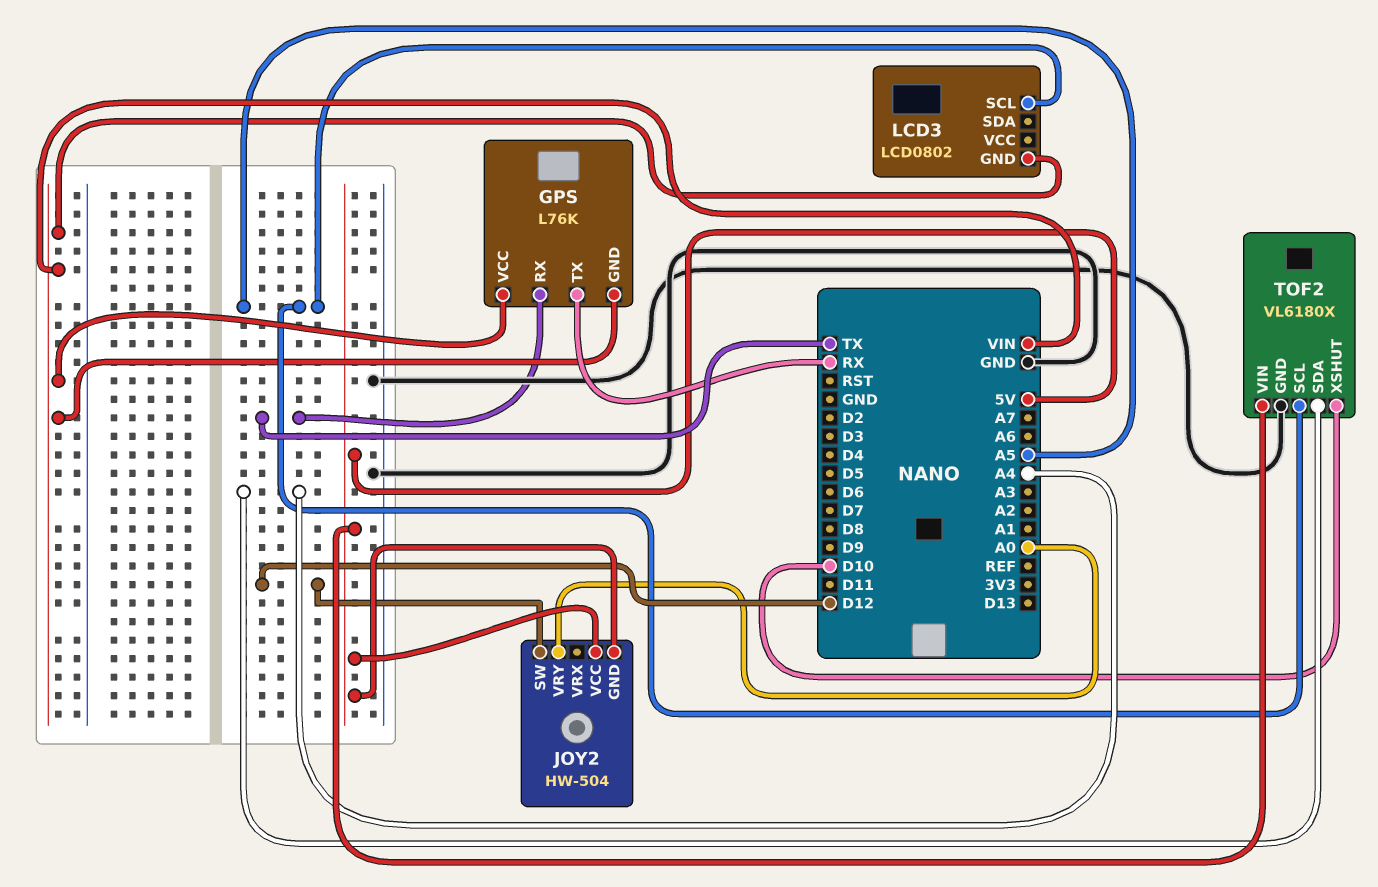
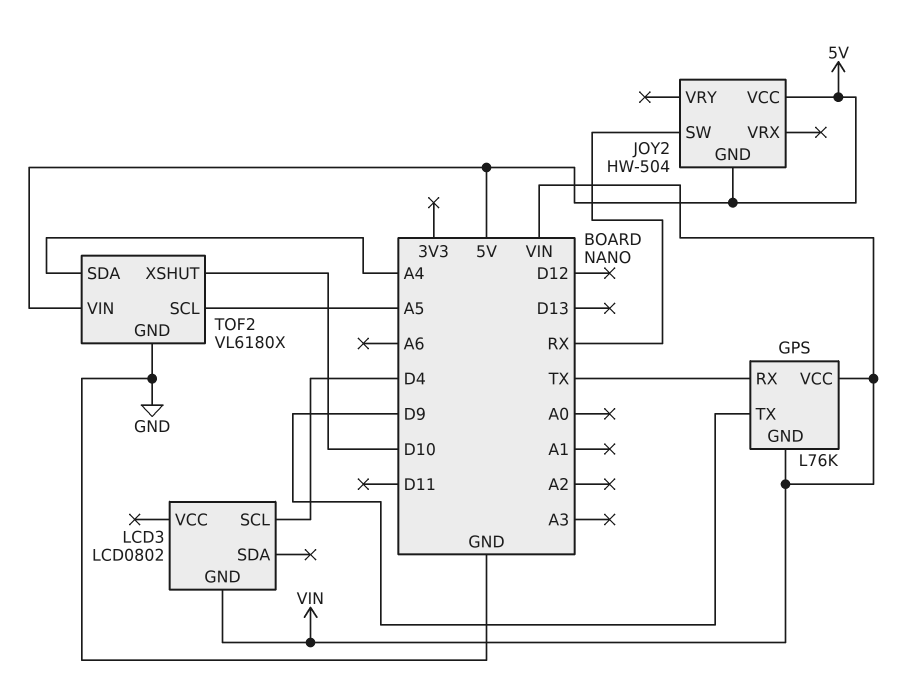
GPS pin TX: RX -> D9
JOY2 pin SW: D12 -> RX
JOY2 pin VRY: A0 -> none
LCD3 pin SCL: A5 -> D4

